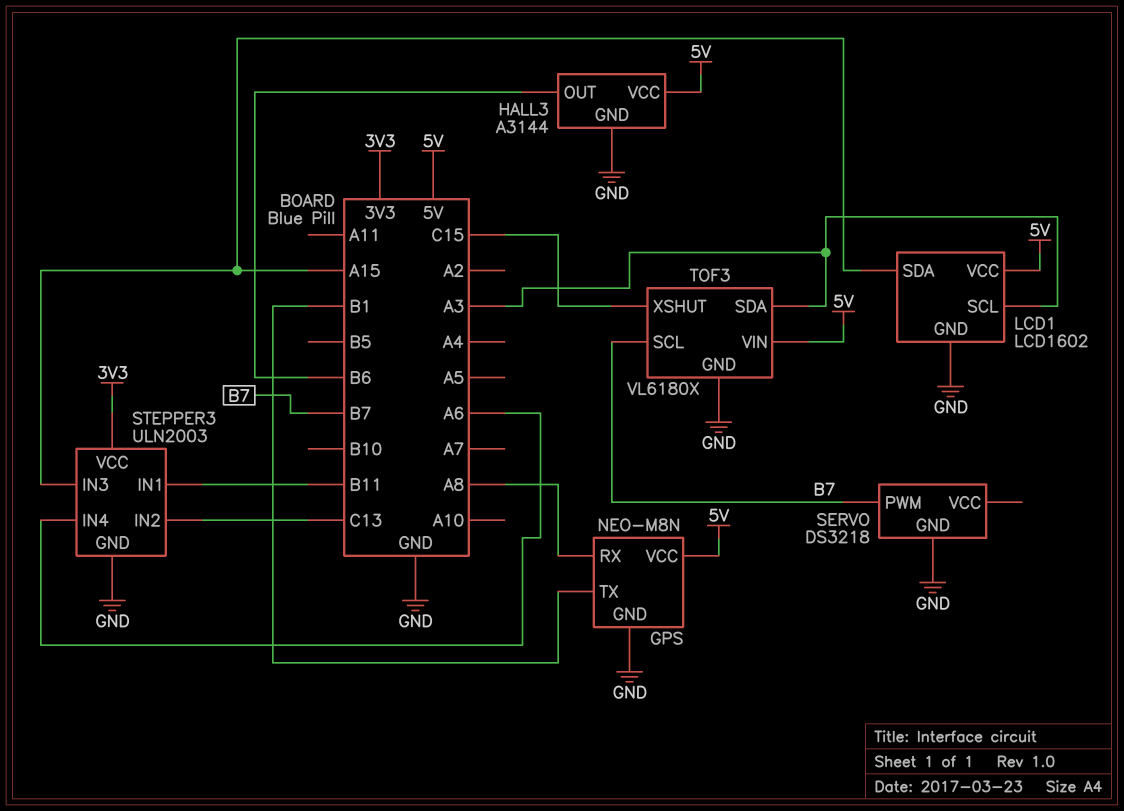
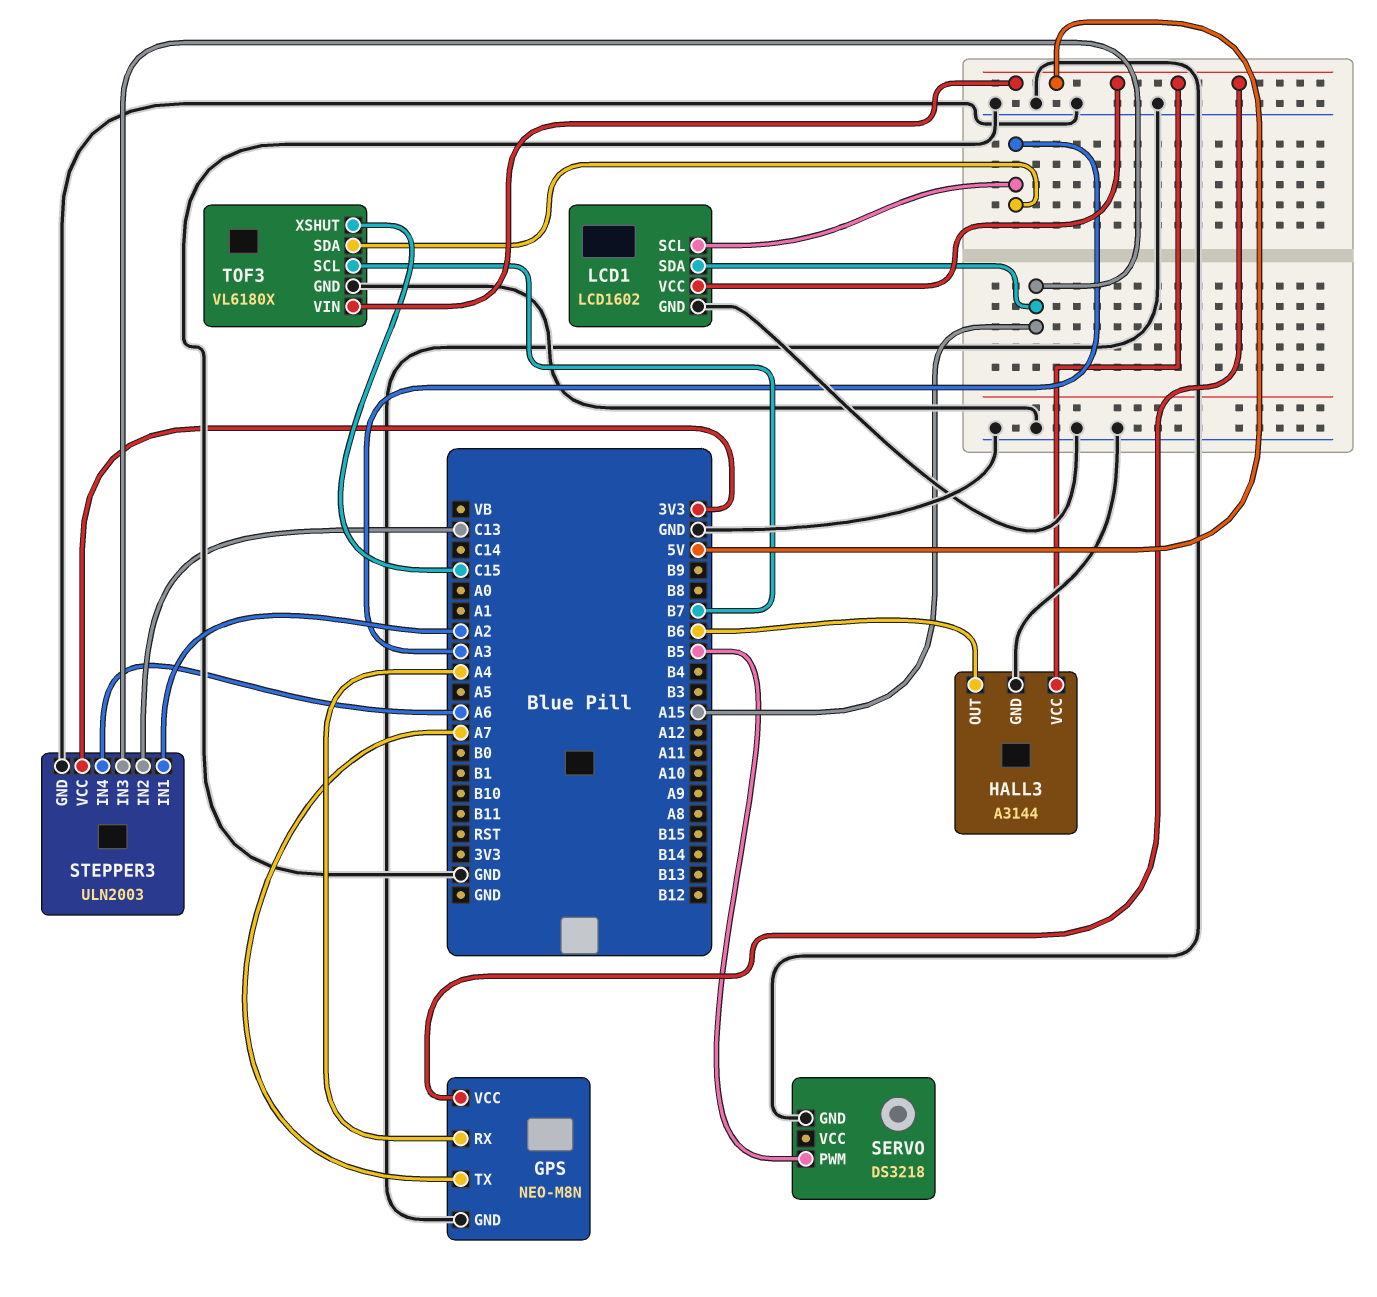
GPS pin RX: A8 -> A4
GPS pin TX: B1 -> A7
SERVO pin PWM: B7 -> B5
STEPPER3 pin IN1: B11 -> A2

